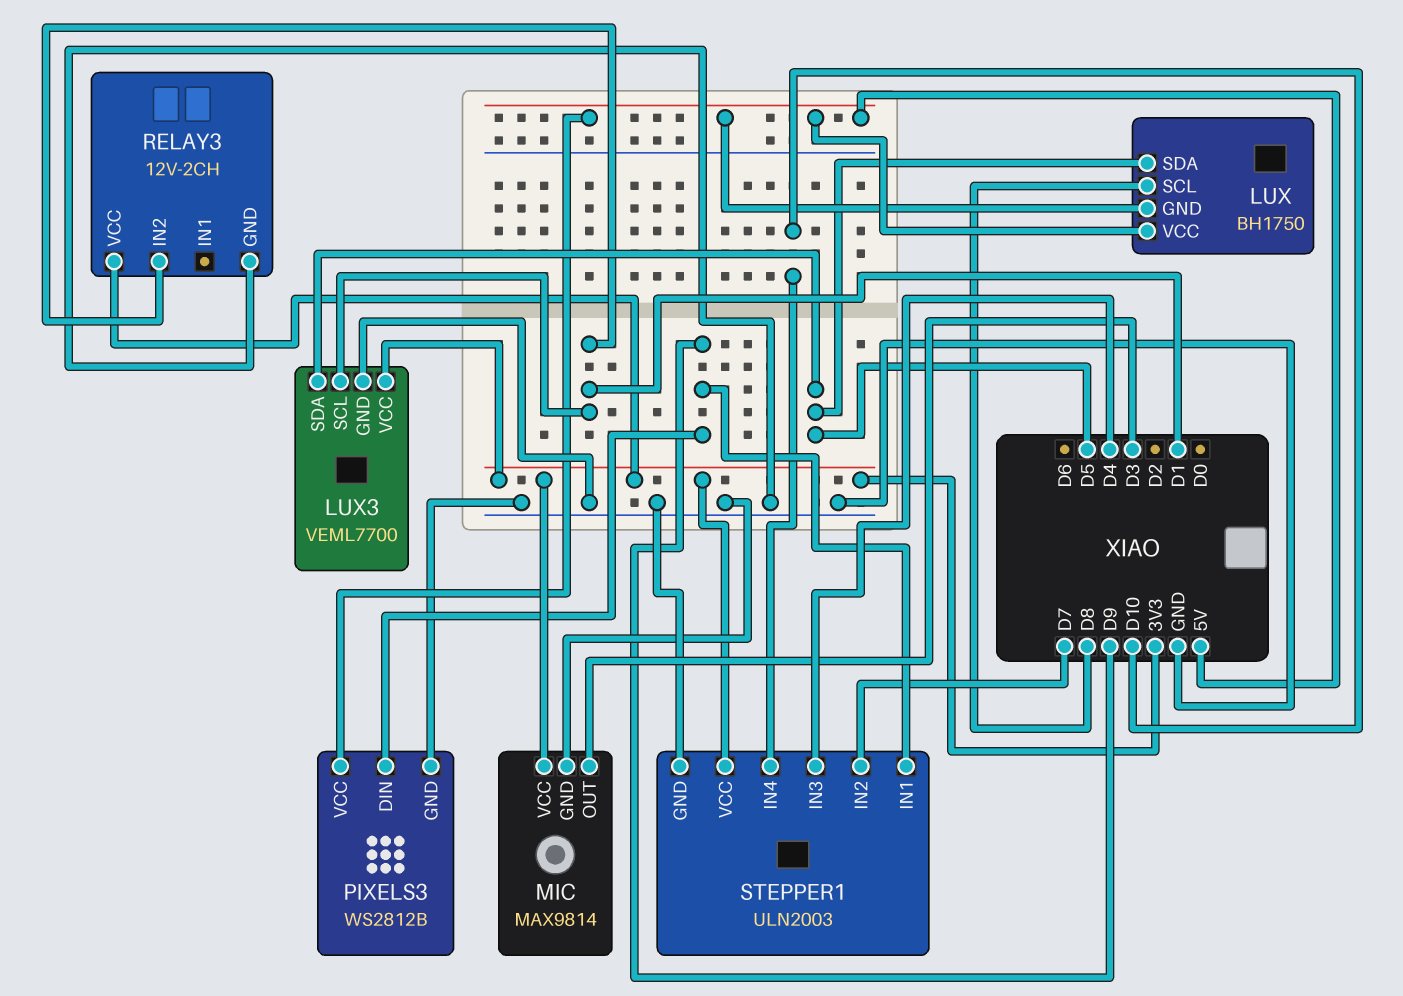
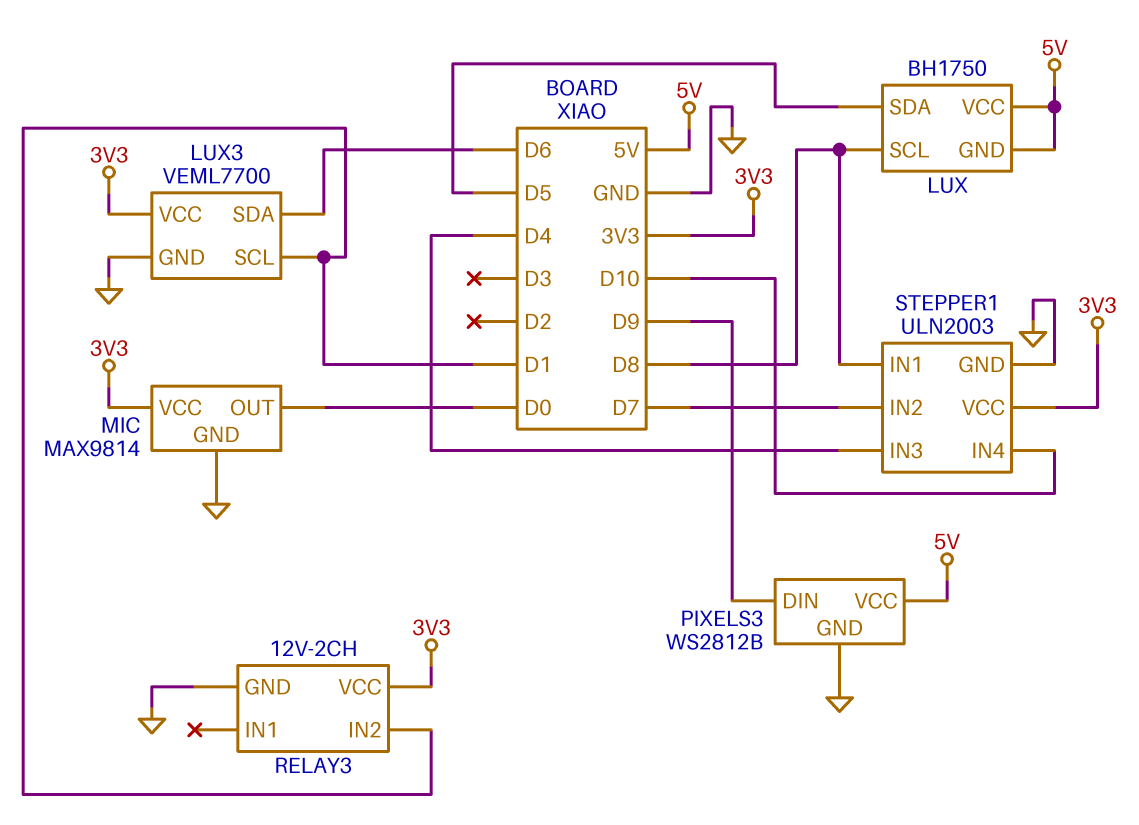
LUX3 pin SDA: D5 -> D6
MIC pin OUT: D3 -> D0
STEPPER1 pin IN1: D9 -> D8

